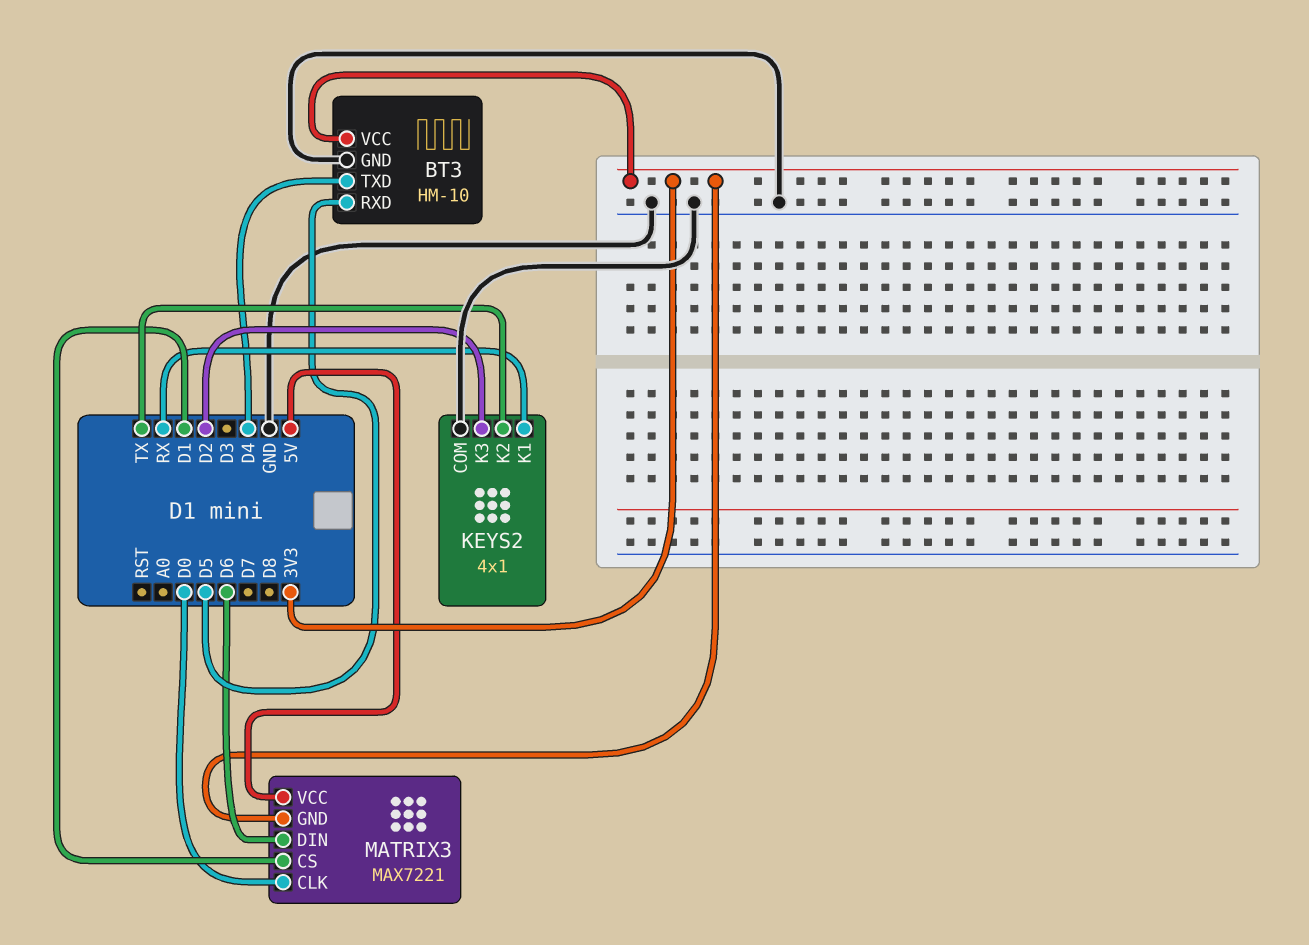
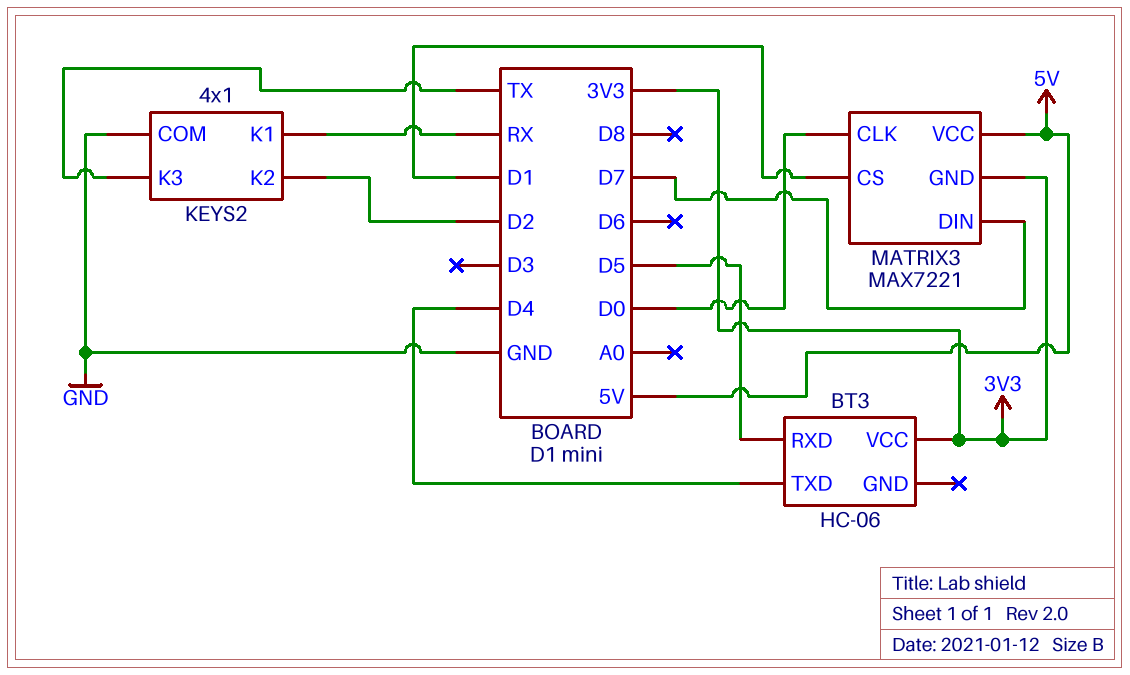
BT3: HM-10 -> HC-06
BT3 pin GND: GND -> none
KEYS2 pin K2: TX -> D2
KEYS2 pin K3: D2 -> TX
MATRIX3 pin DIN: D6 -> D7

